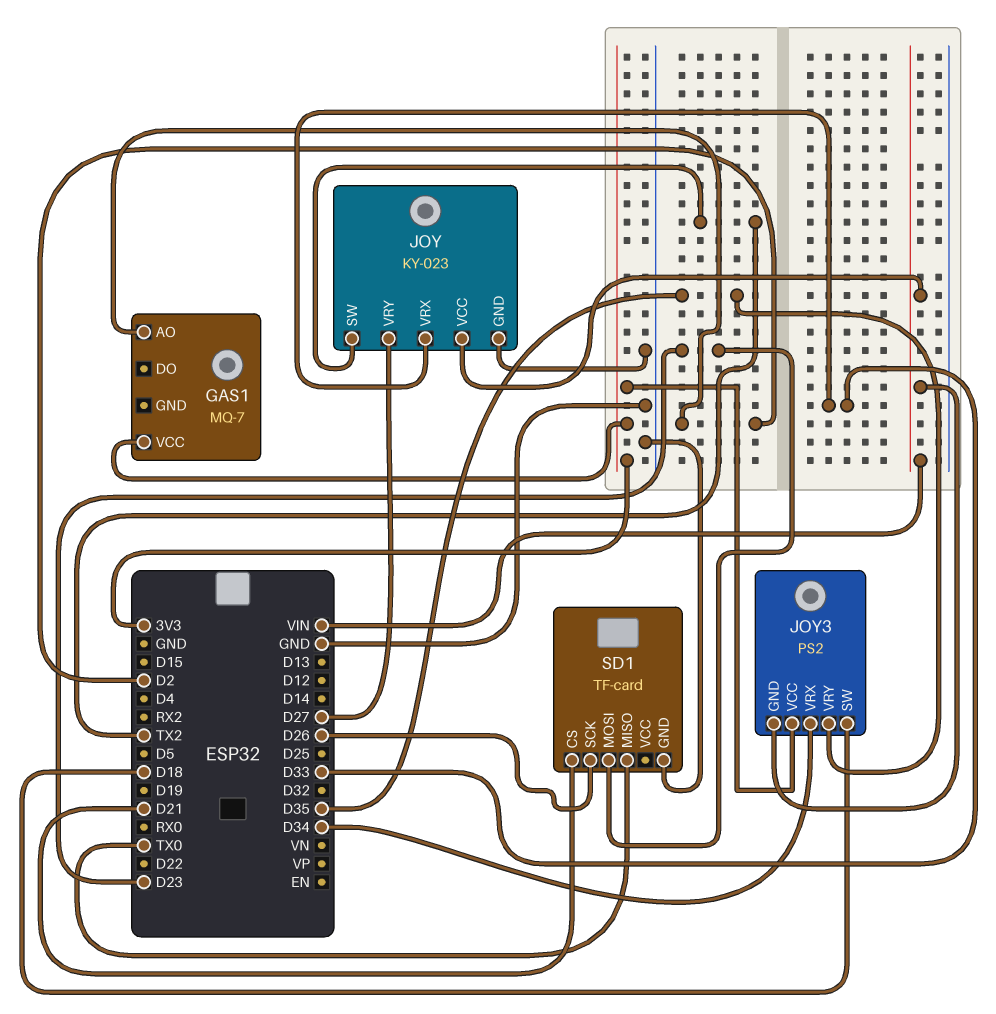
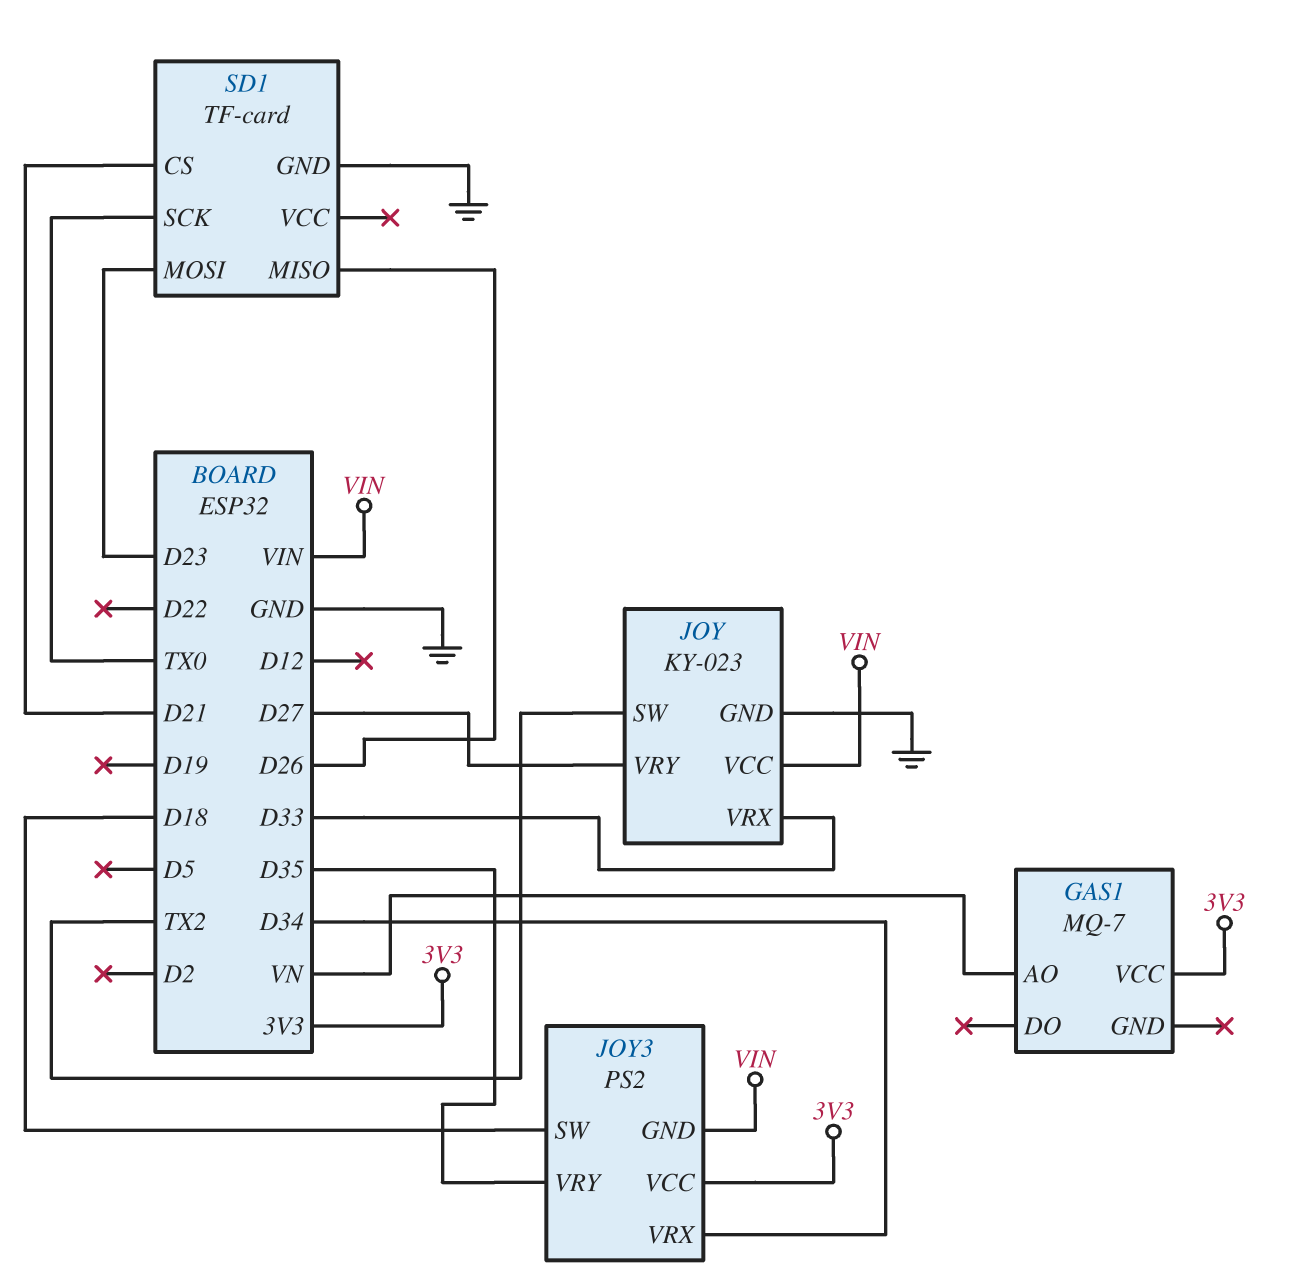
GAS1 pin AO: D2 -> VN
SD1 pin MISO: TX0 -> D26
SD1 pin SCK: D26 -> TX0

